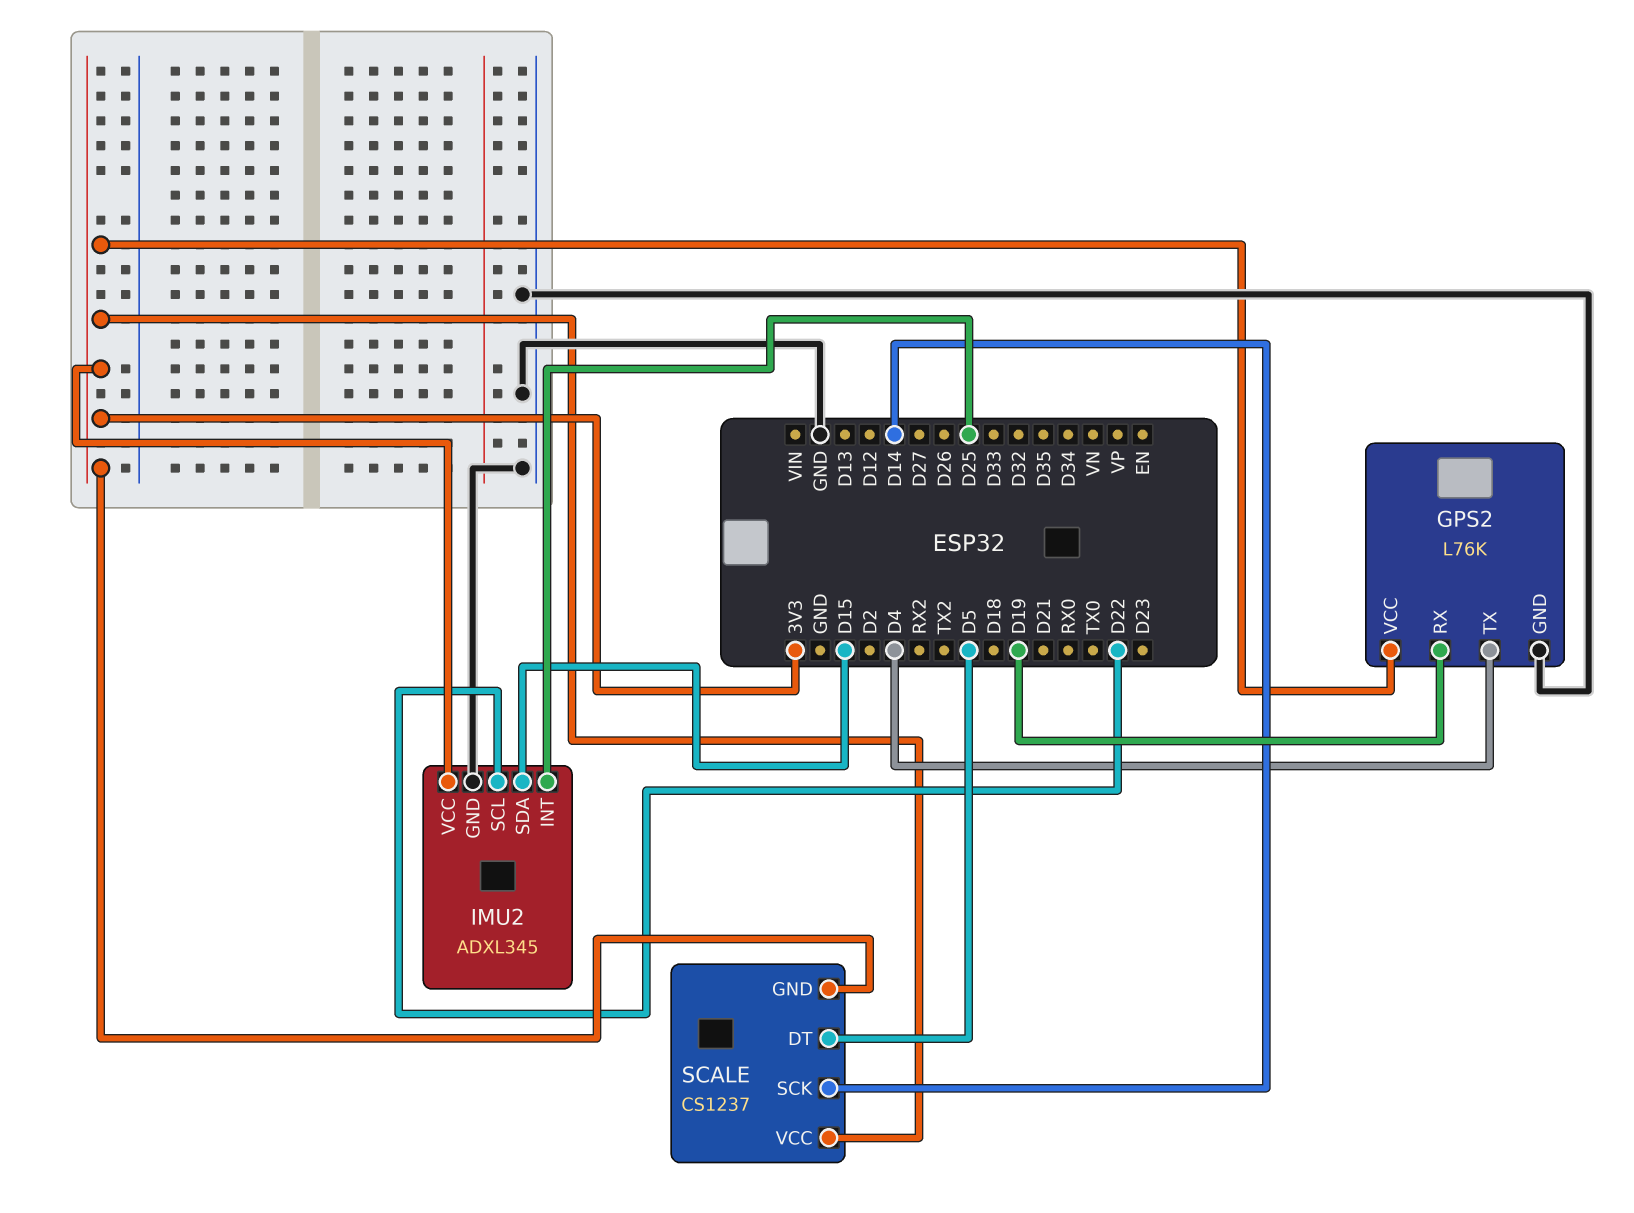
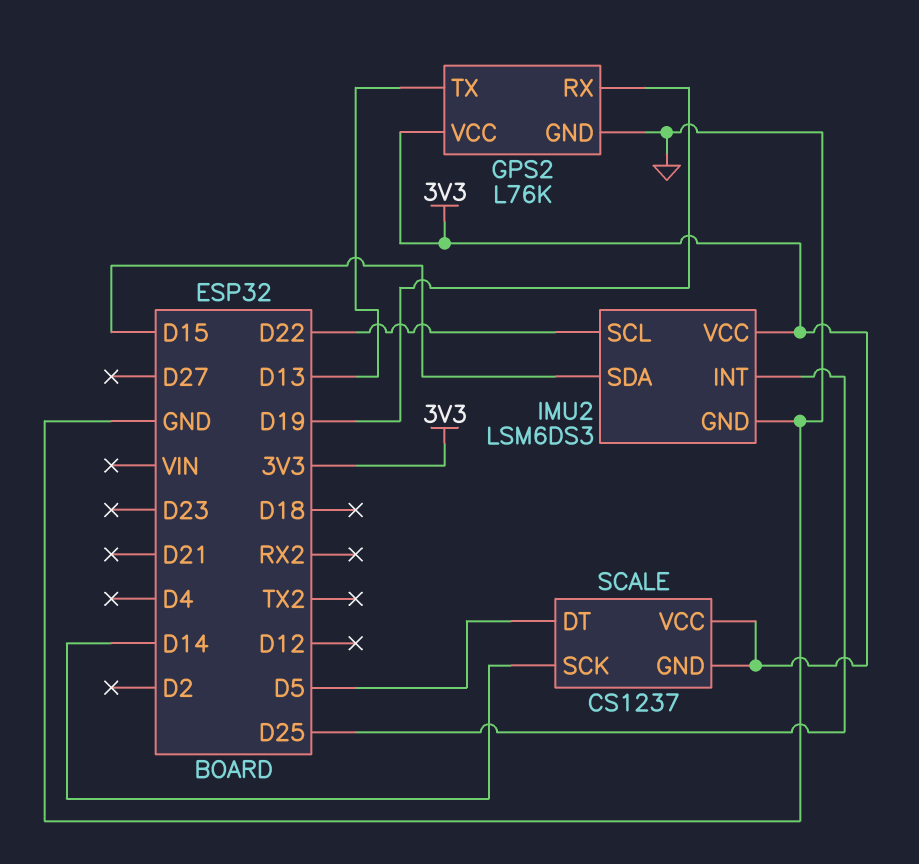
GPS2 pin TX: D4 -> D13
IMU2: ADXL345 -> LSM6DS3

